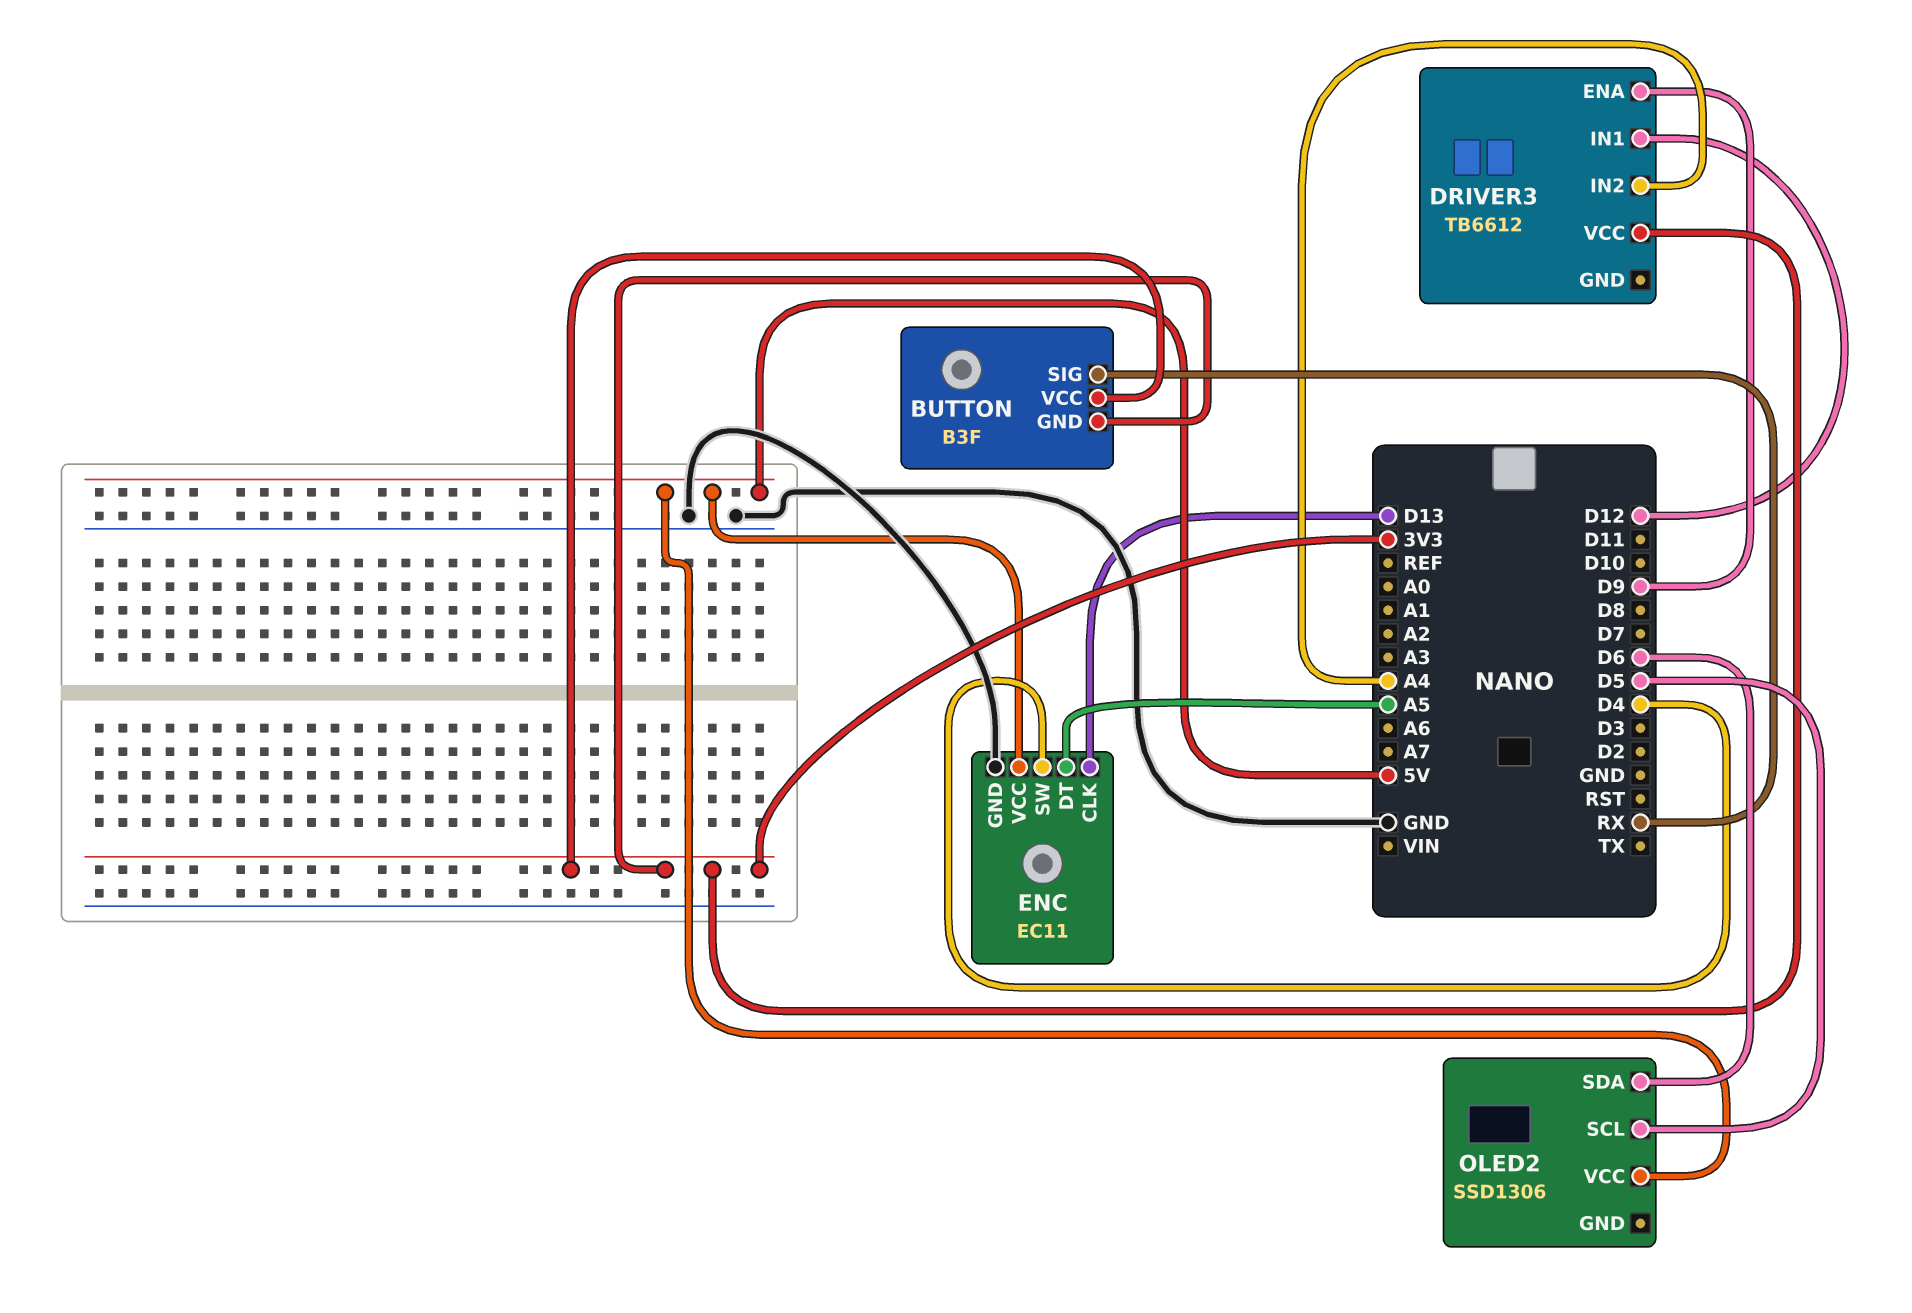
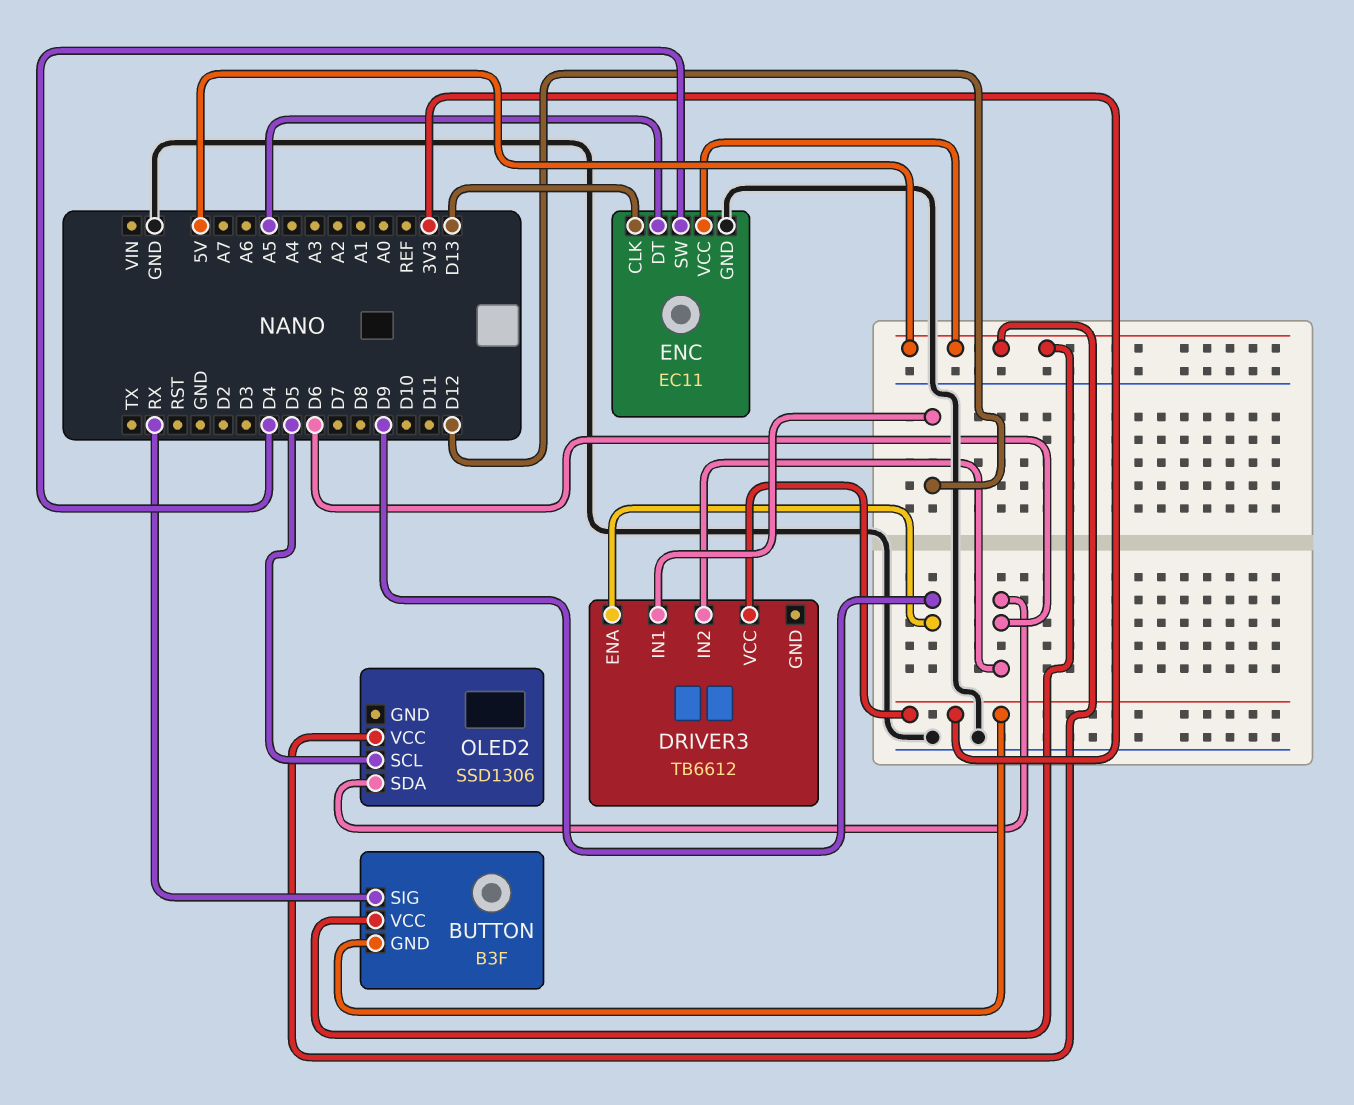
BUTTON pin VCC: 3V3 -> 5V
DRIVER3 pin IN2: A4 -> D6

